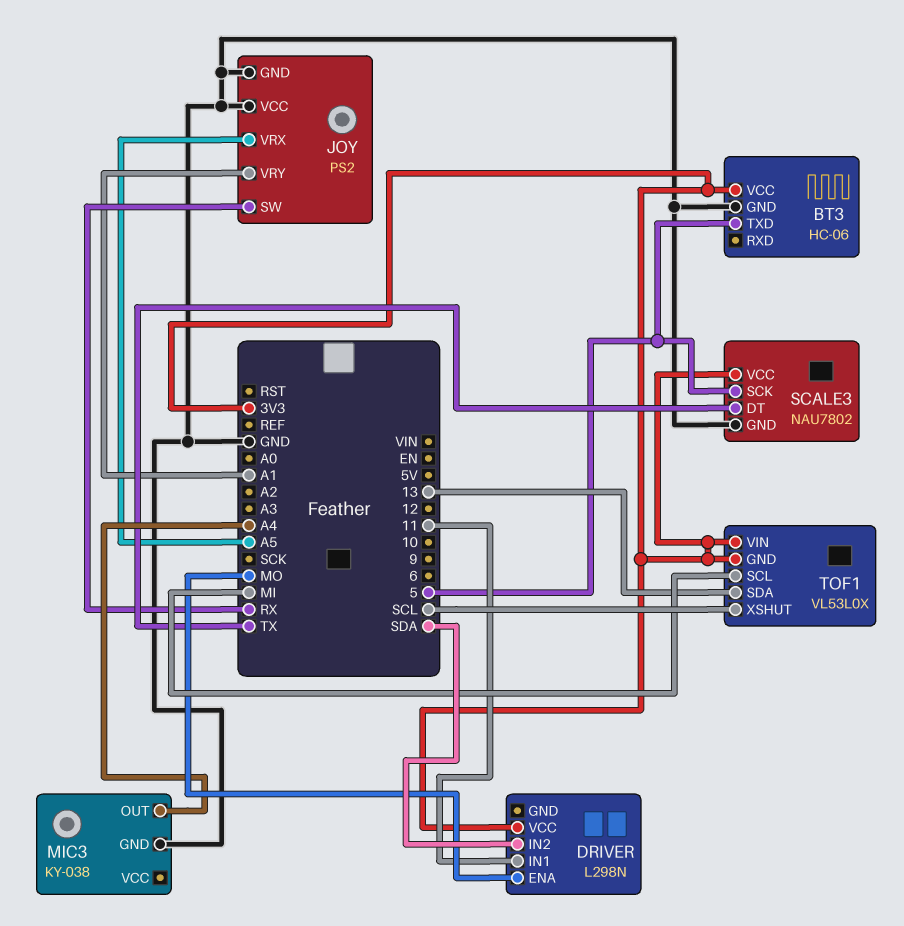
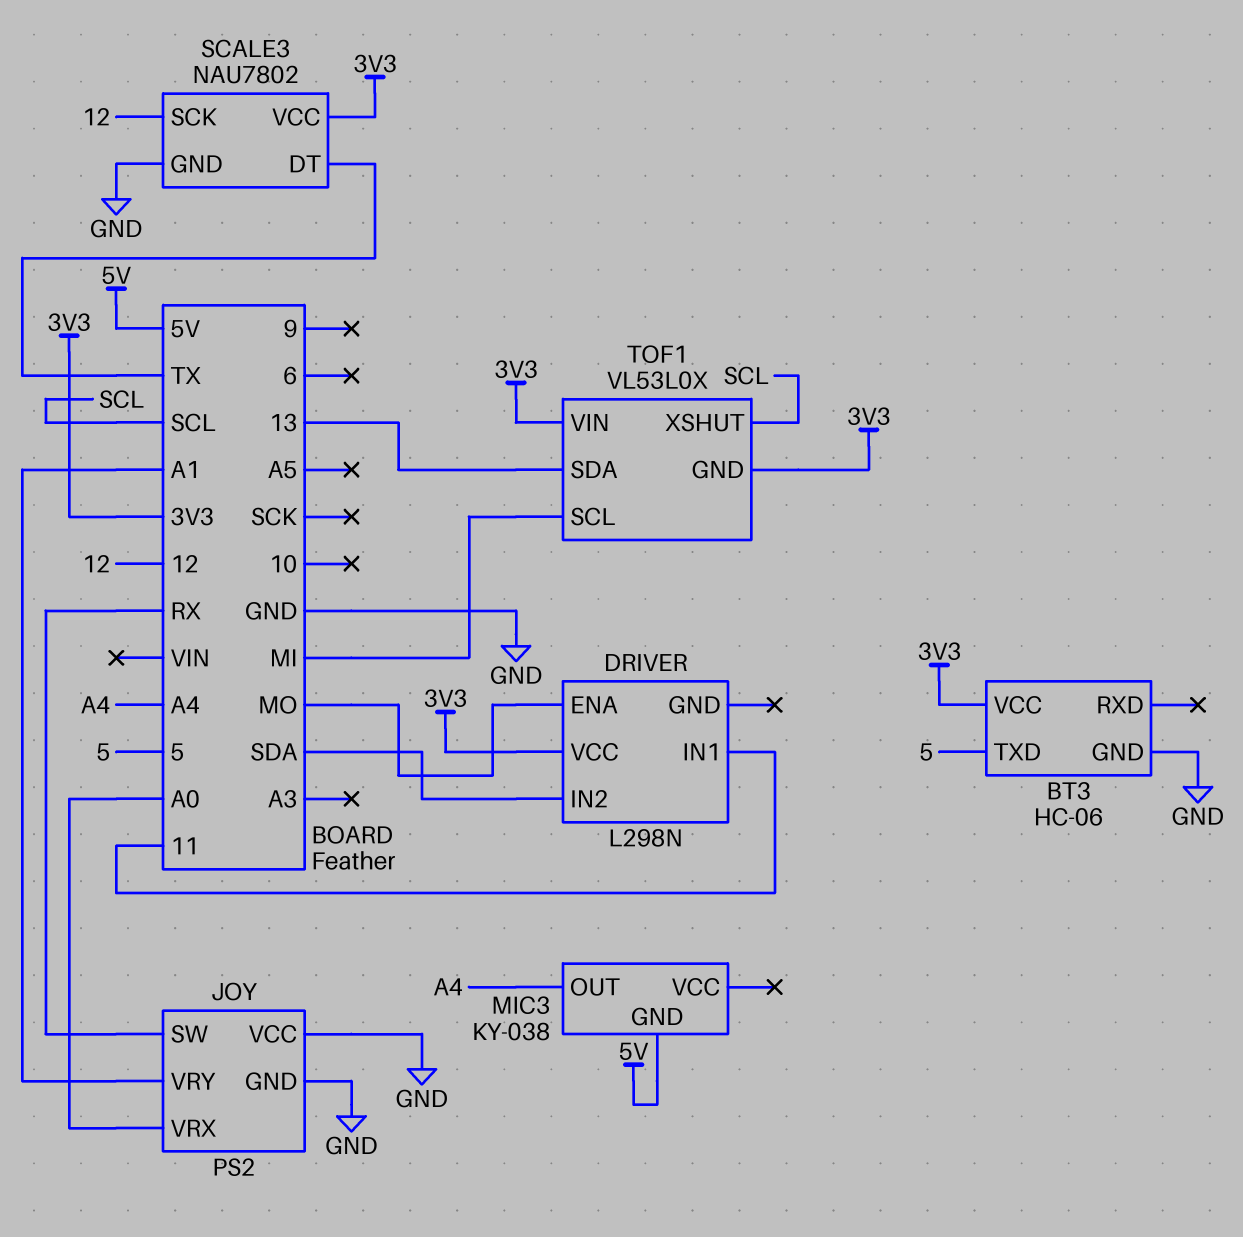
JOY pin VRX: A5 -> A0
MIC3 pin GND: GND -> 5V
SCALE3 pin SCK: 5 -> 12

